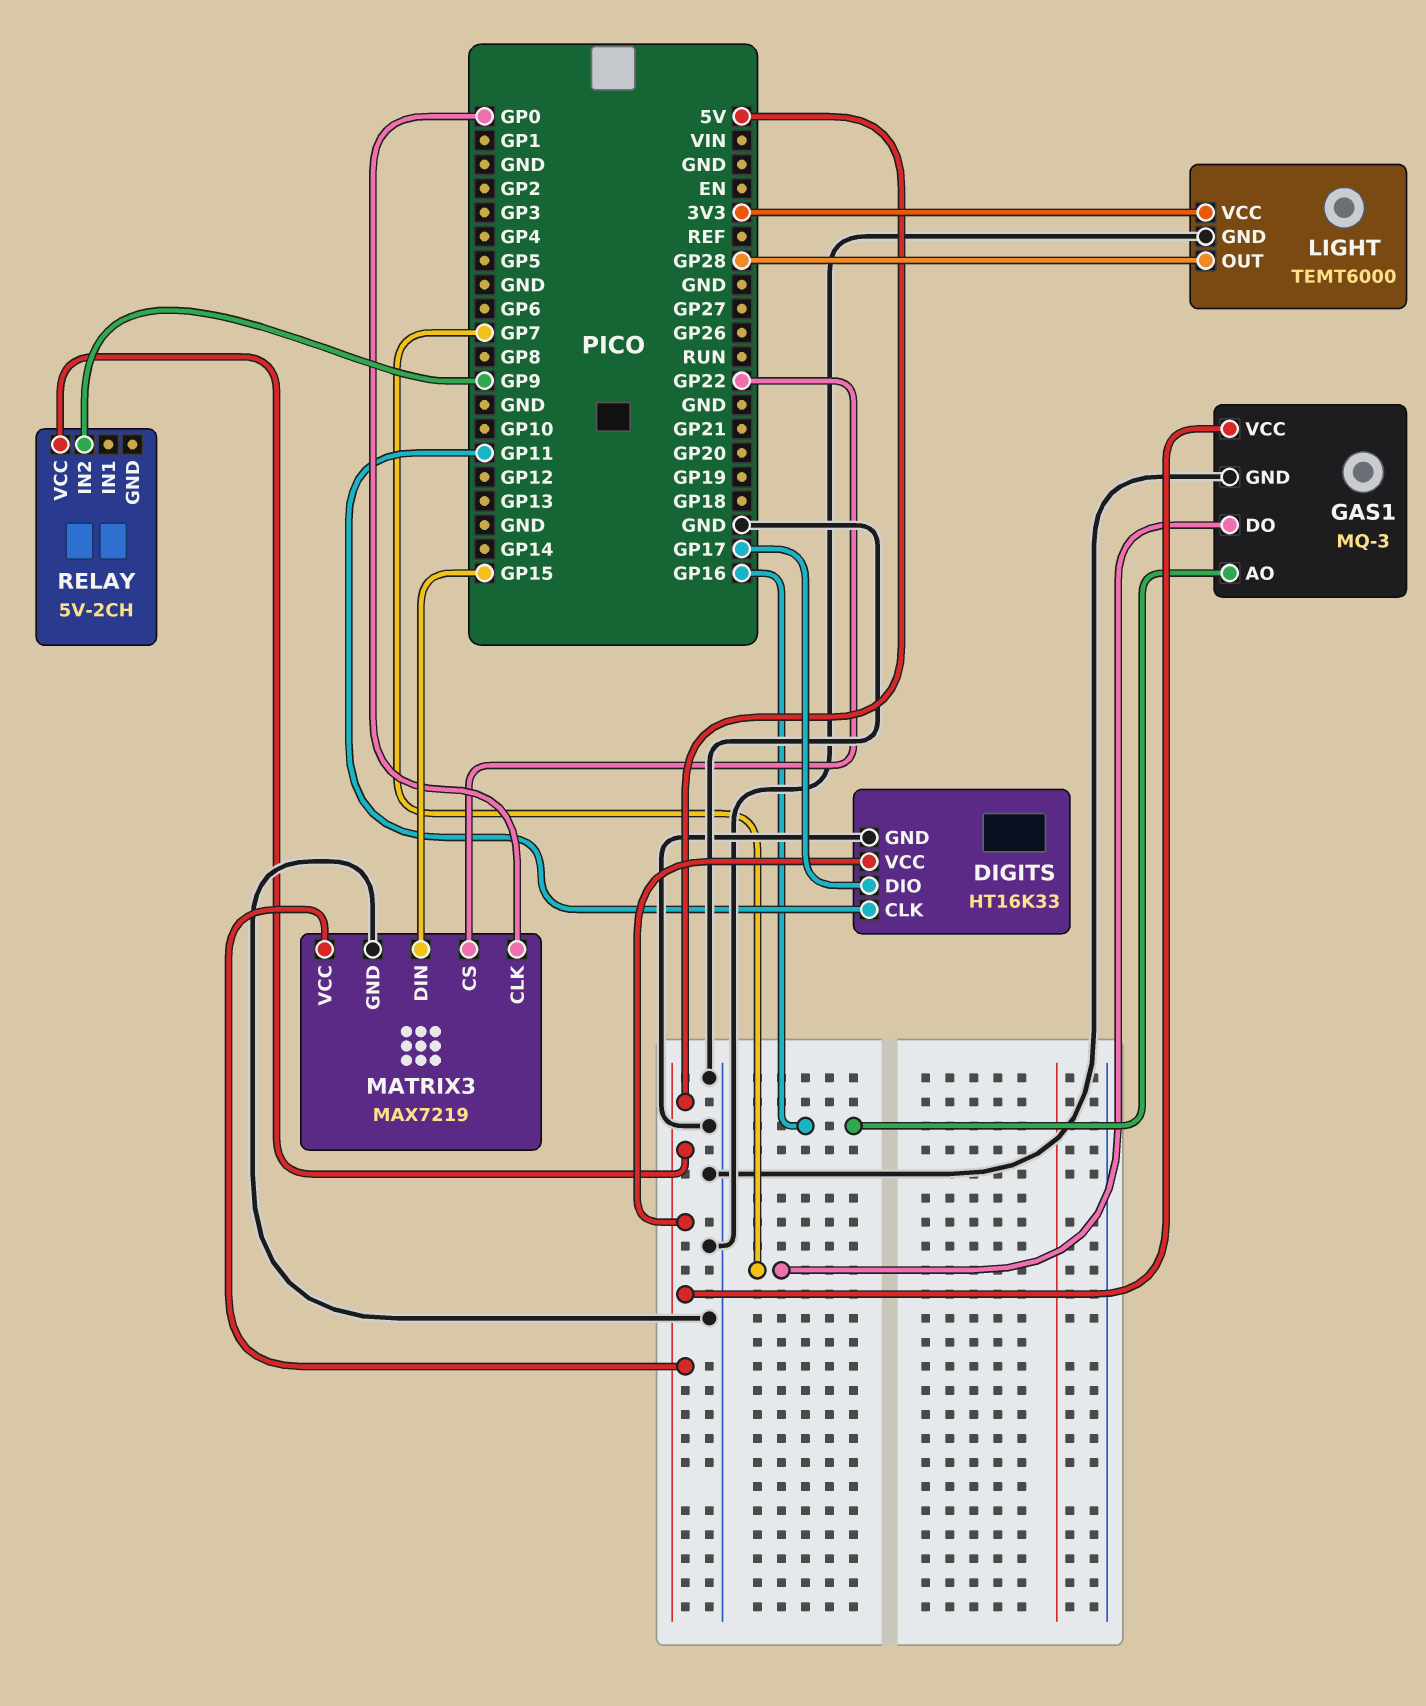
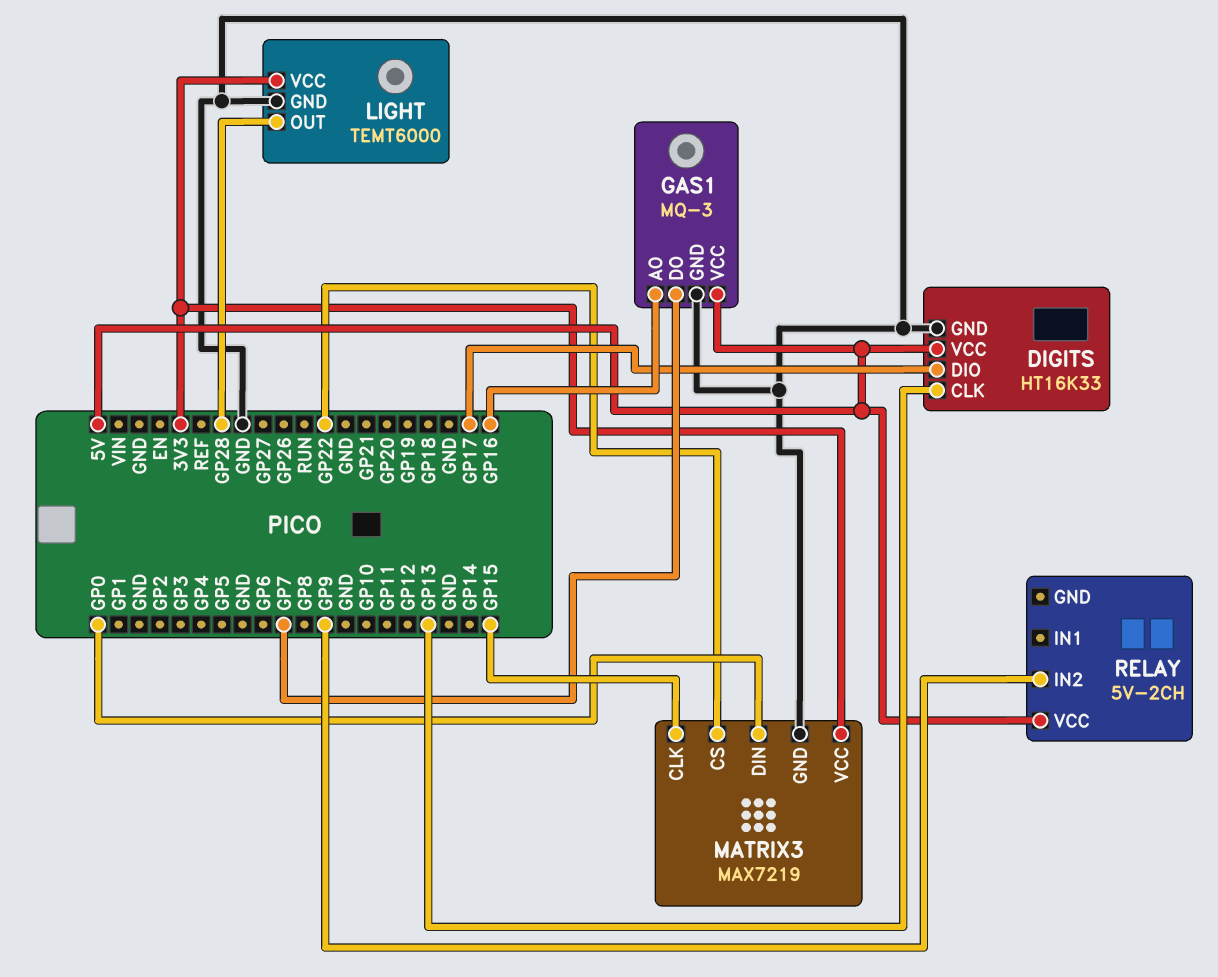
DIGITS pin CLK: GP11 -> GP13
MATRIX3 pin CLK: GP0 -> GP15
MATRIX3 pin DIN: GP15 -> GP0
MATRIX3 pin VCC: 5V -> 3V3

